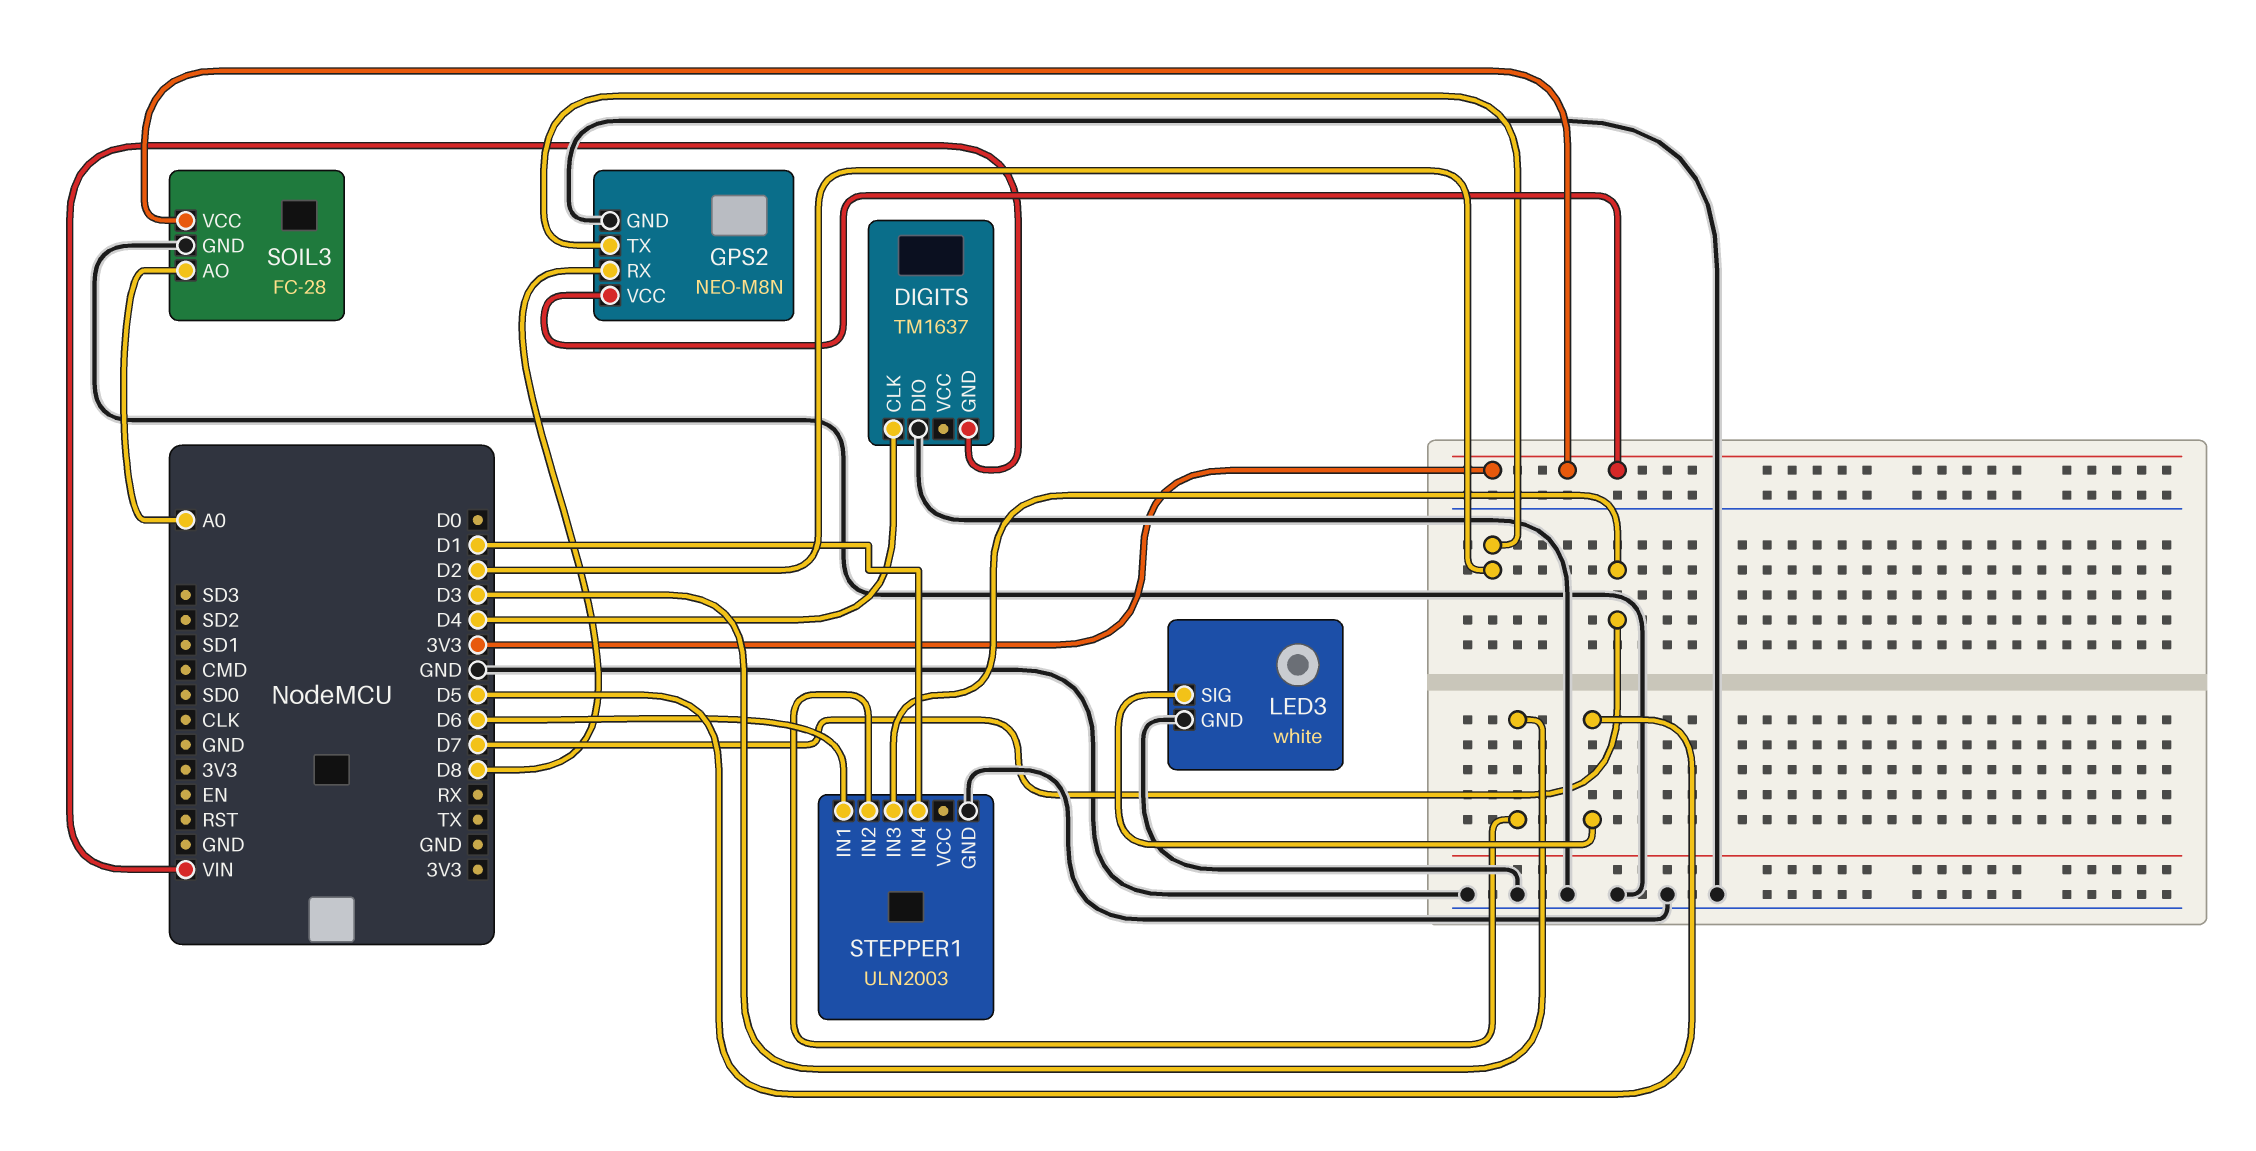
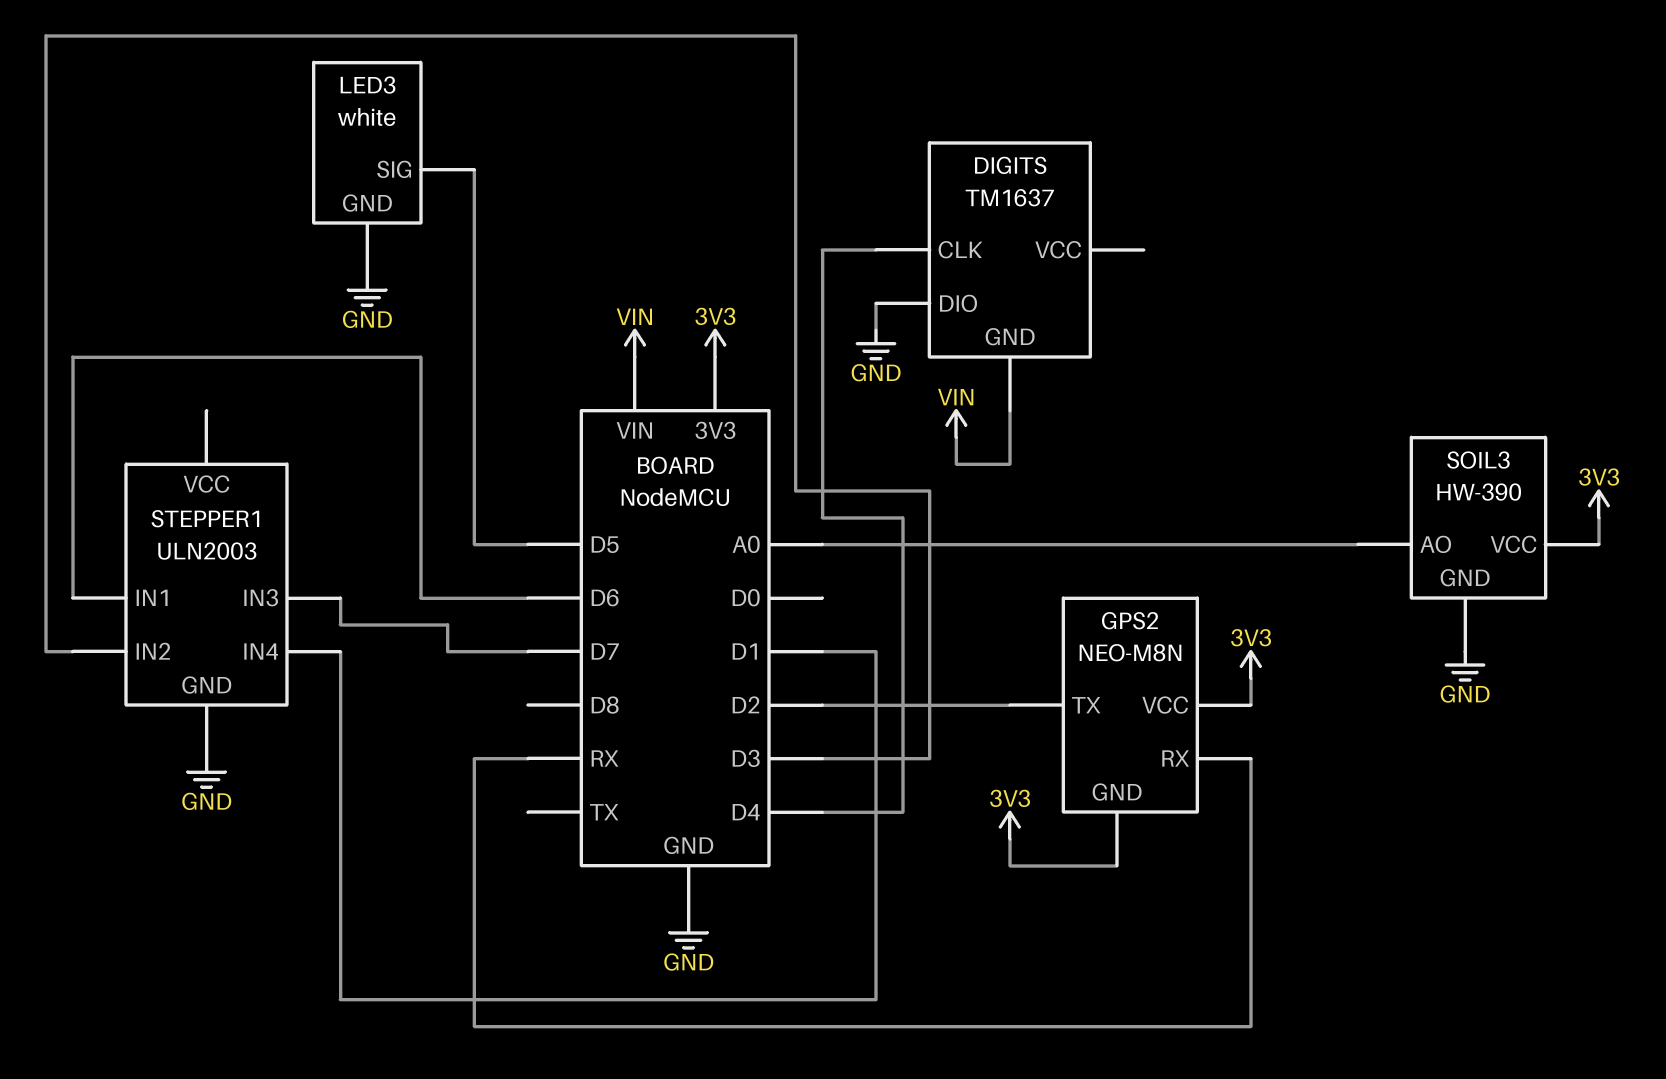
GPS2 pin GND: GND -> 3V3
GPS2 pin RX: D8 -> RX
SOIL3: FC-28 -> HW-390

